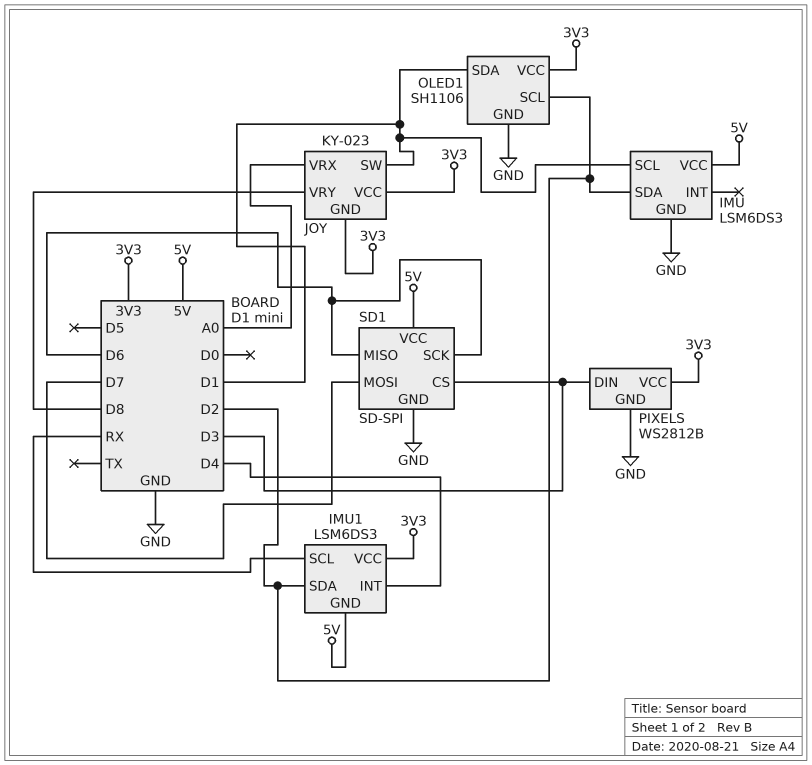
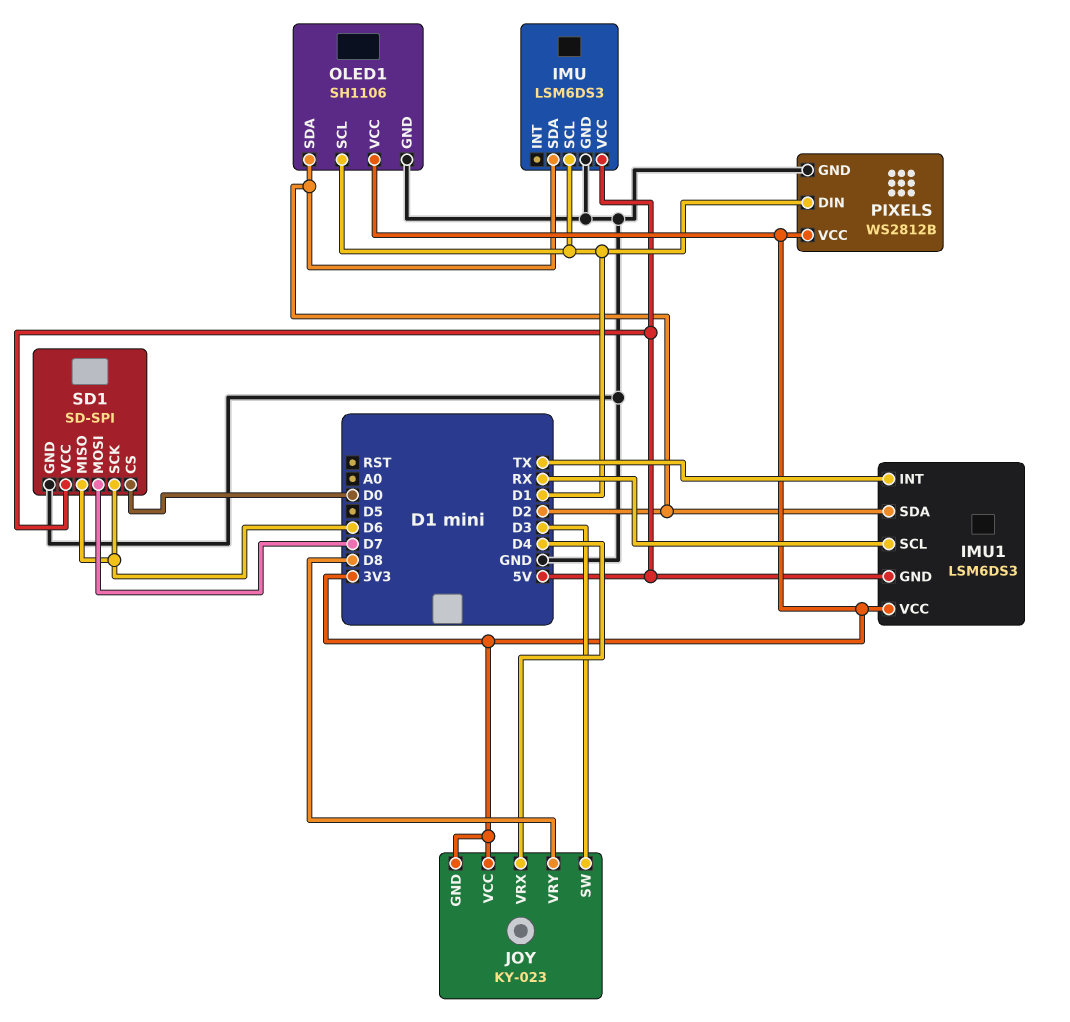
IMU1 pin INT: D4 -> TX
JOY pin SW: D1 -> D3
JOY pin VRX: A0 -> D4
OLED1 pin SCL: D2 -> D1
OLED1 pin SDA: D1 -> D2
PIXELS pin DIN: D3 -> D1
SD1 pin CS: D3 -> D0

